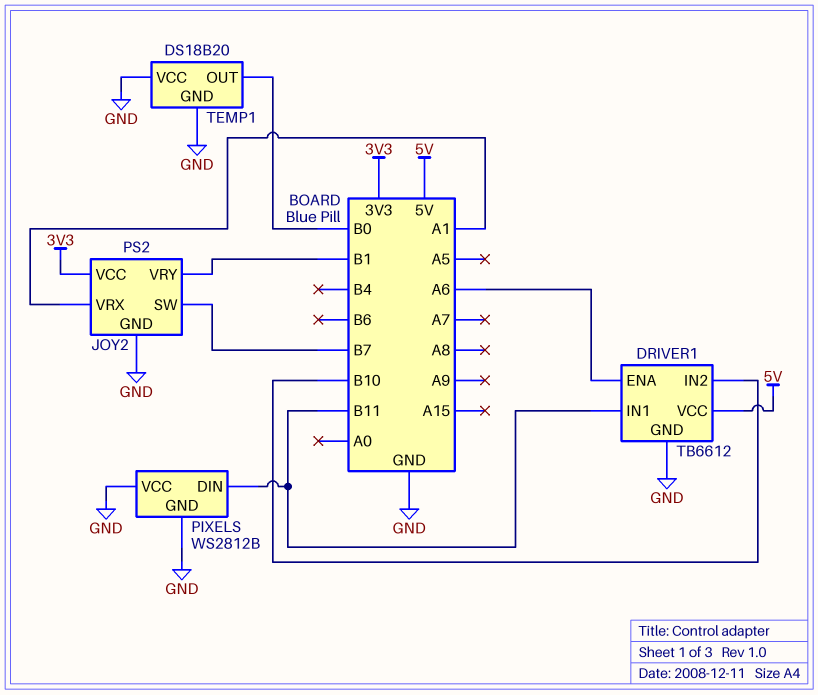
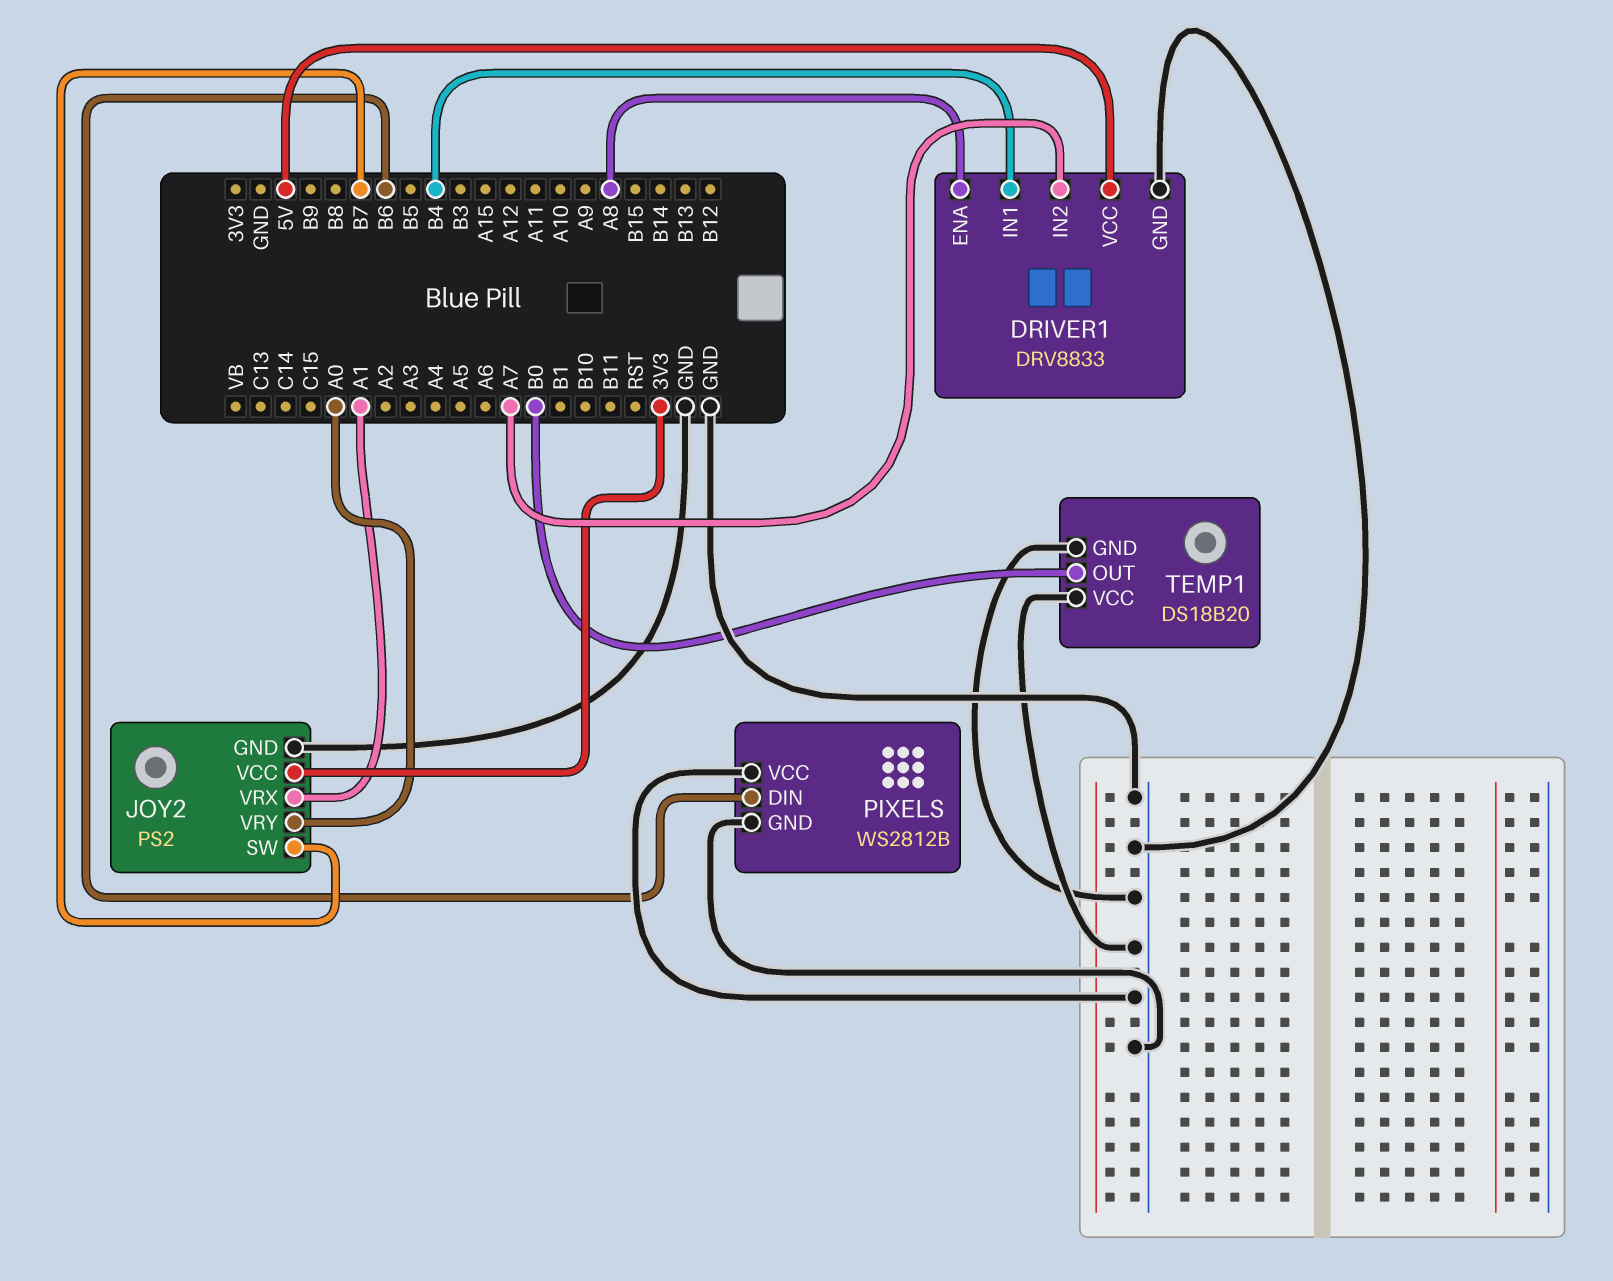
DRIVER1: TB6612 -> DRV8833
DRIVER1 pin ENA: A6 -> A8
DRIVER1 pin IN1: B11 -> B4
DRIVER1 pin IN2: B10 -> A7
JOY2 pin VRY: B1 -> A0
PIXELS pin DIN: B11 -> B6

